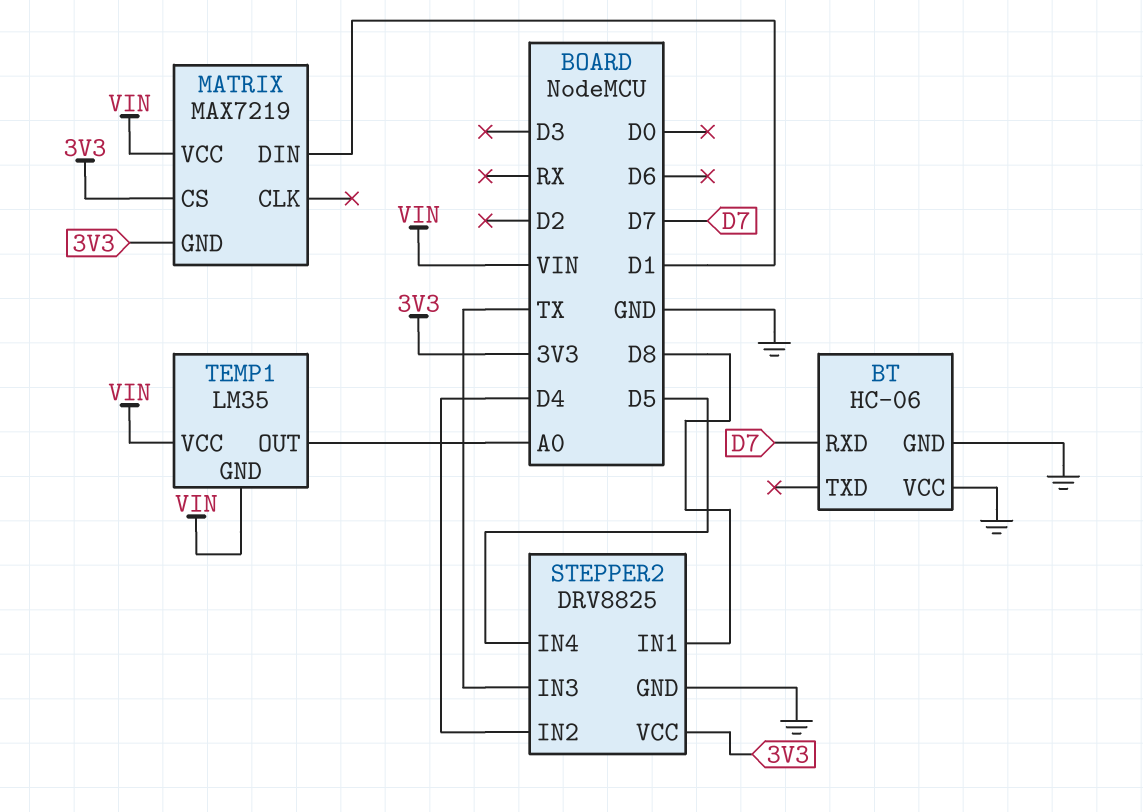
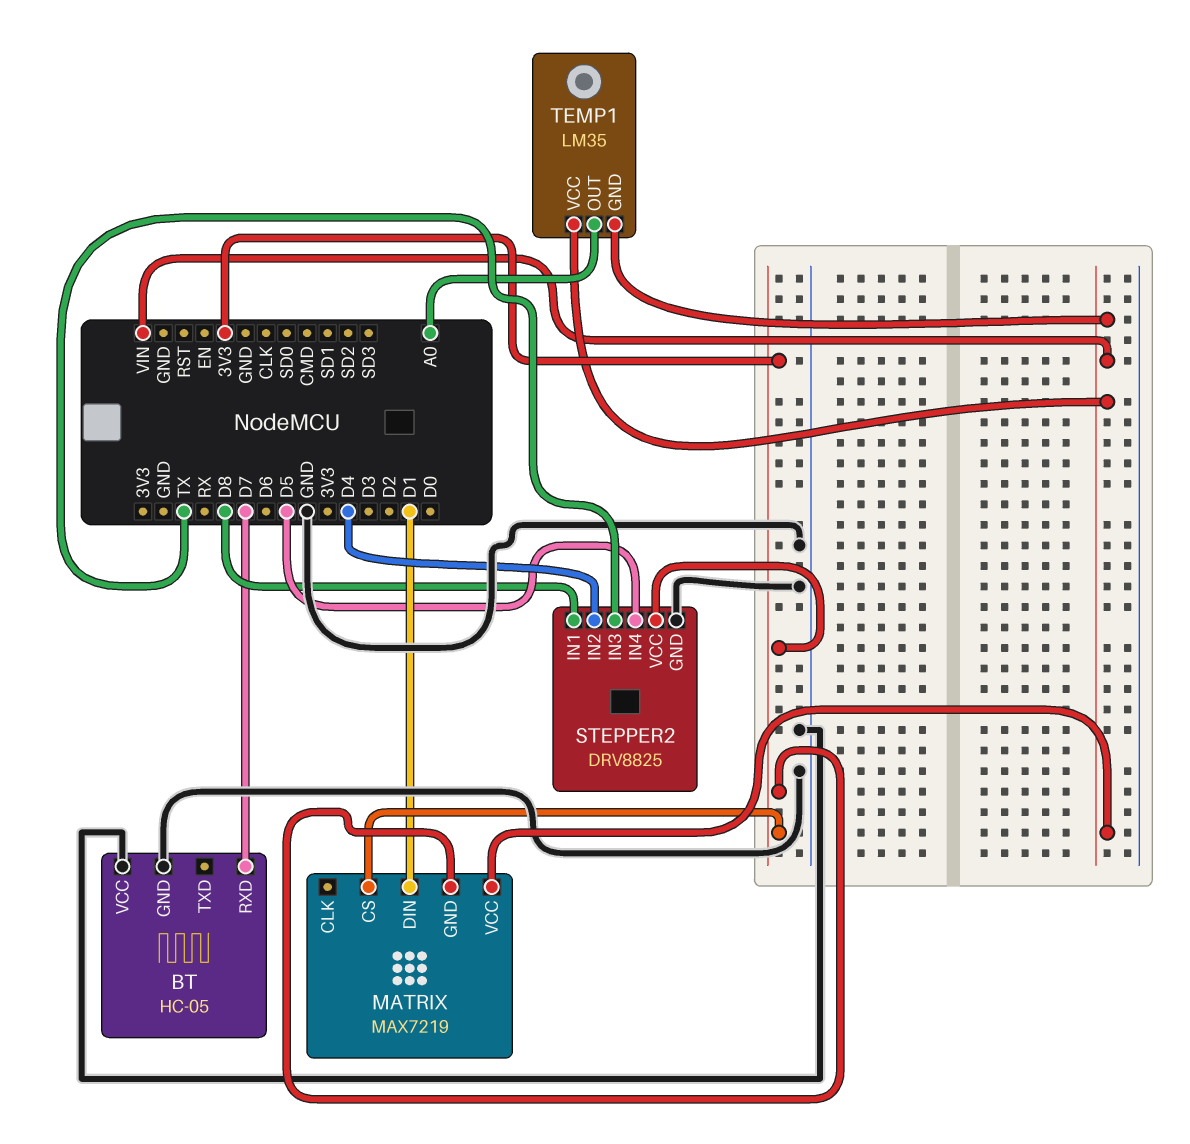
BT: HC-06 -> HC-05

